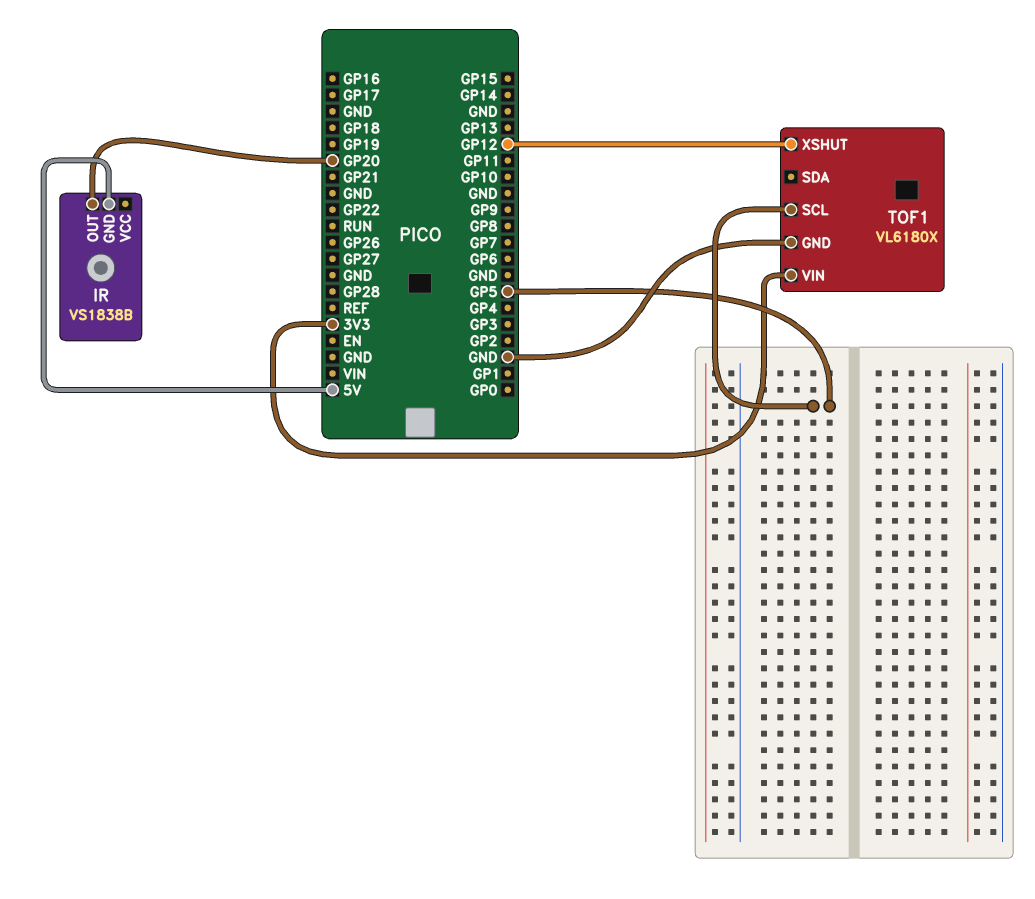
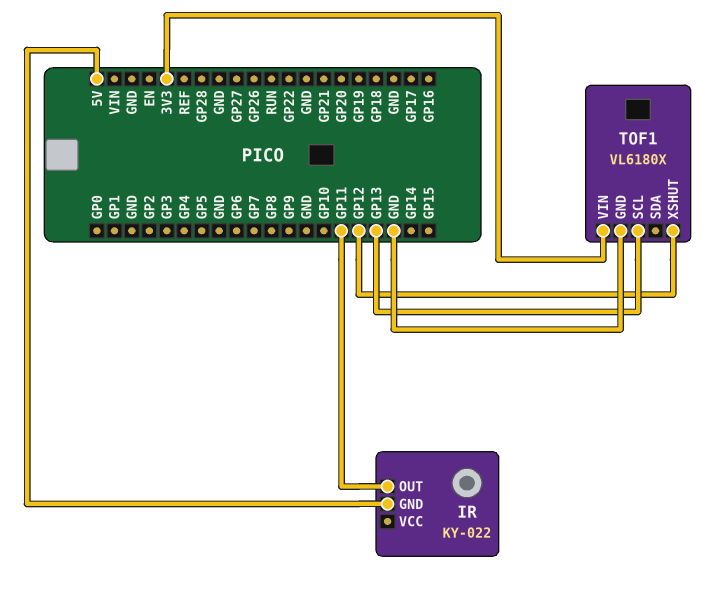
IR: VS1838B -> KY-022
IR pin OUT: GP20 -> GP11
TOF1 pin SCL: GP5 -> GP13

